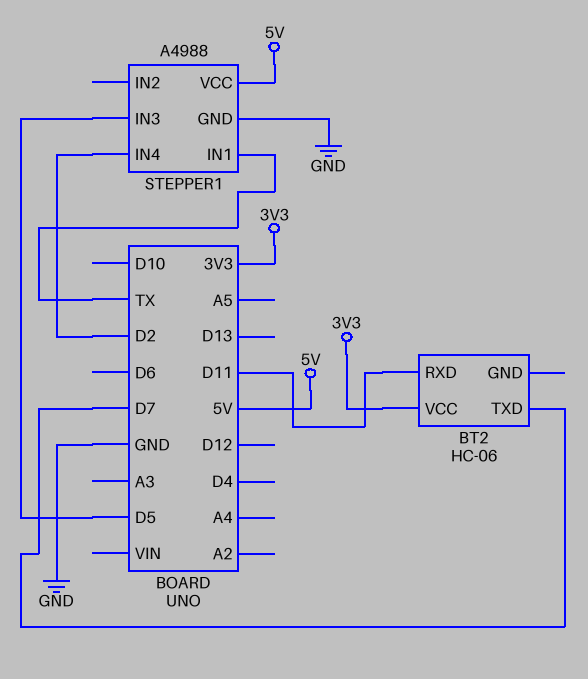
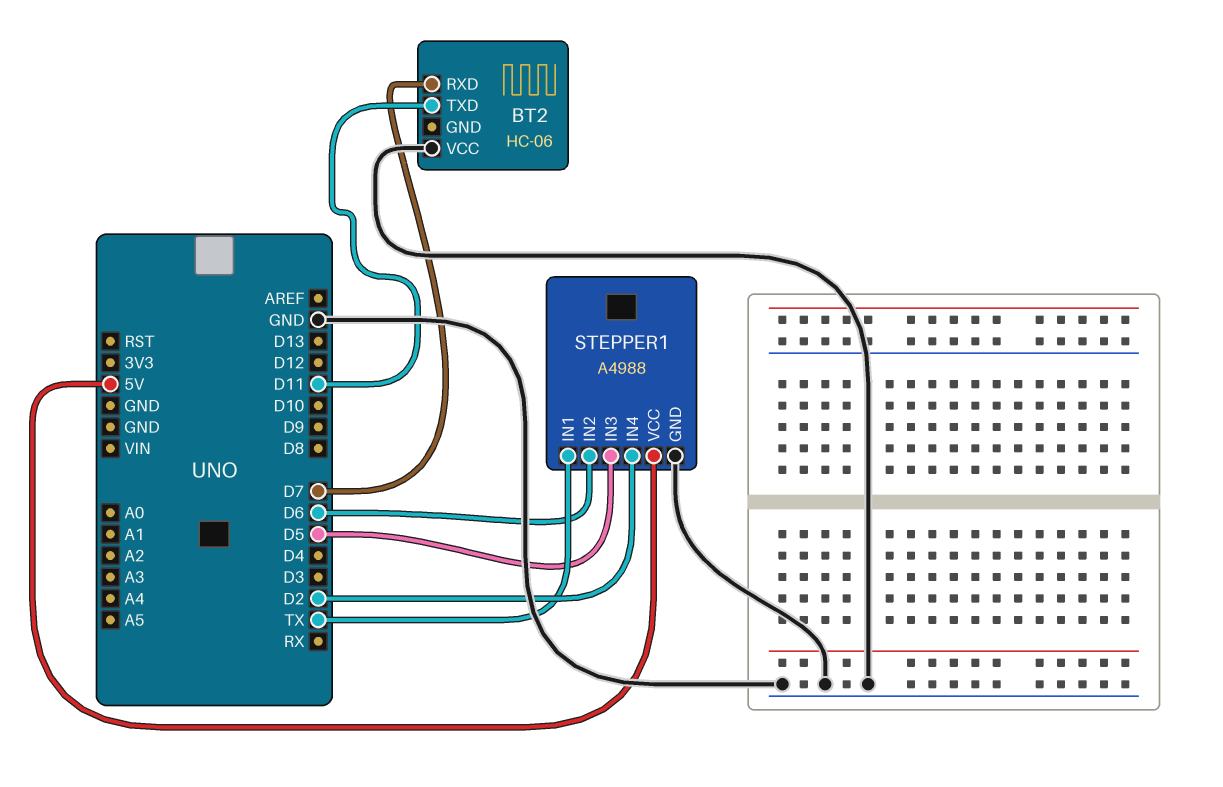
BT2 pin RXD: D11 -> D7
BT2 pin TXD: D7 -> D11
BT2 pin VCC: 3V3 -> GND
STEPPER1 pin IN2: none -> D6

